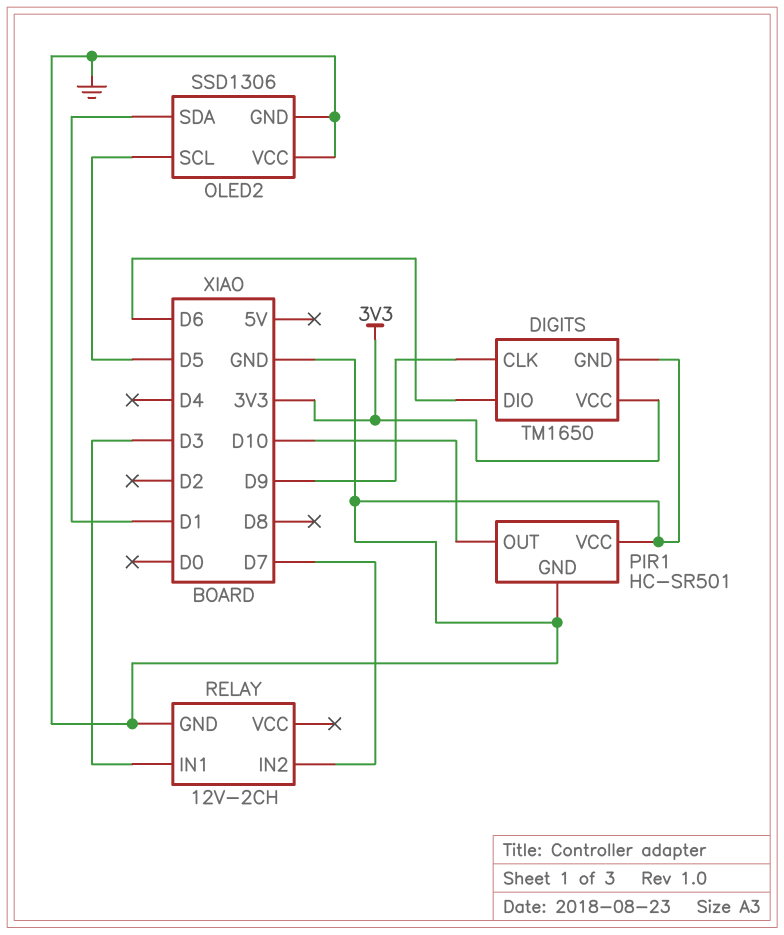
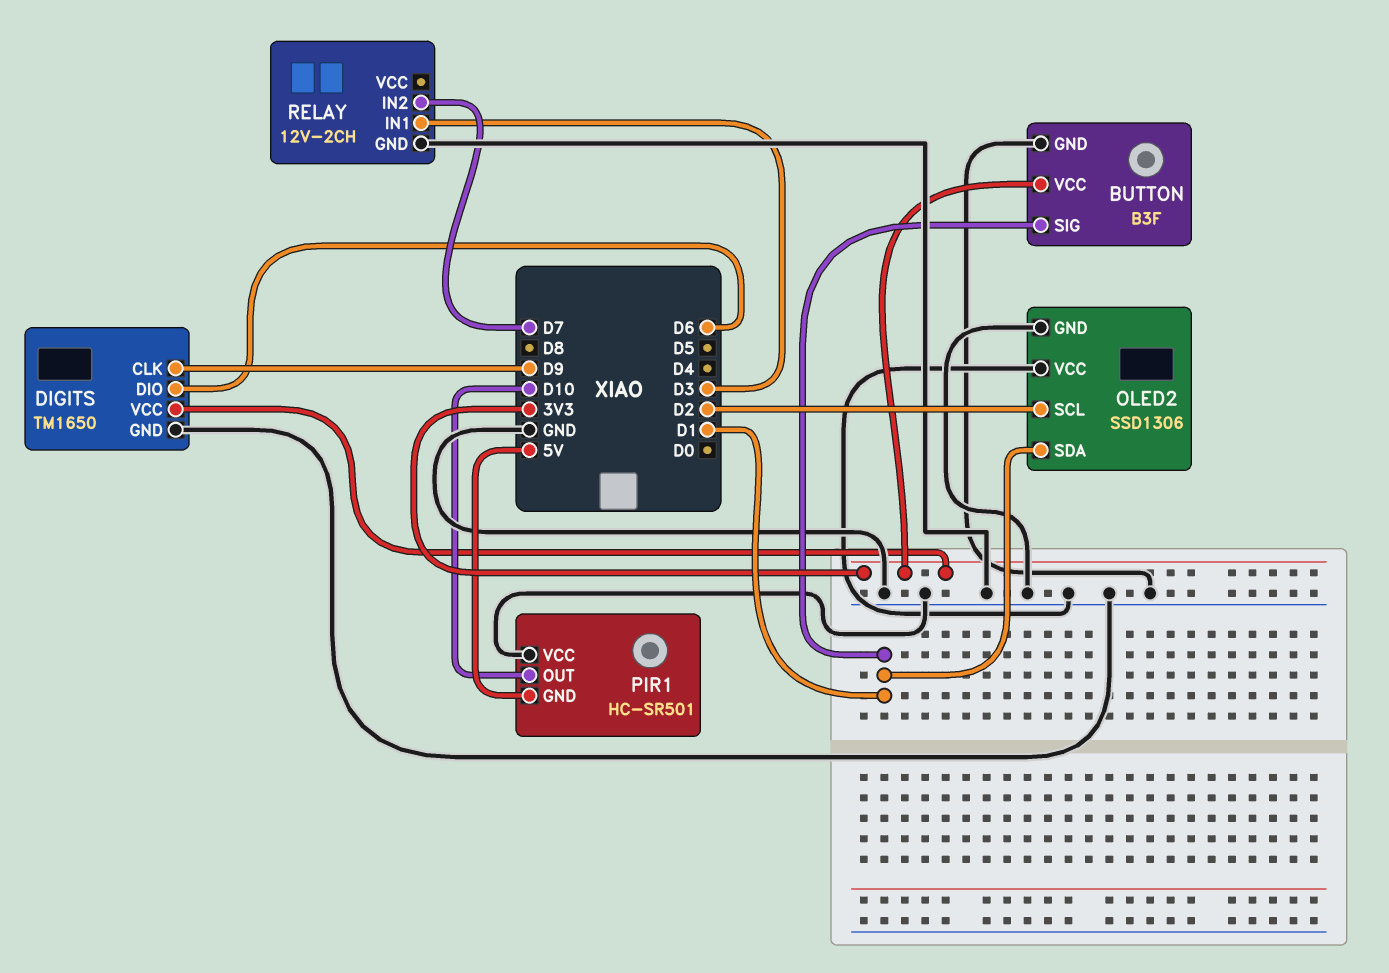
BUTTON: none -> B3F
BUTTON pin GND: none -> GND
BUTTON pin SIG: none -> D1
BUTTON pin VCC: none -> 3V3
OLED2 pin SCL: D5 -> D2
PIR1 pin GND: GND -> 5V

